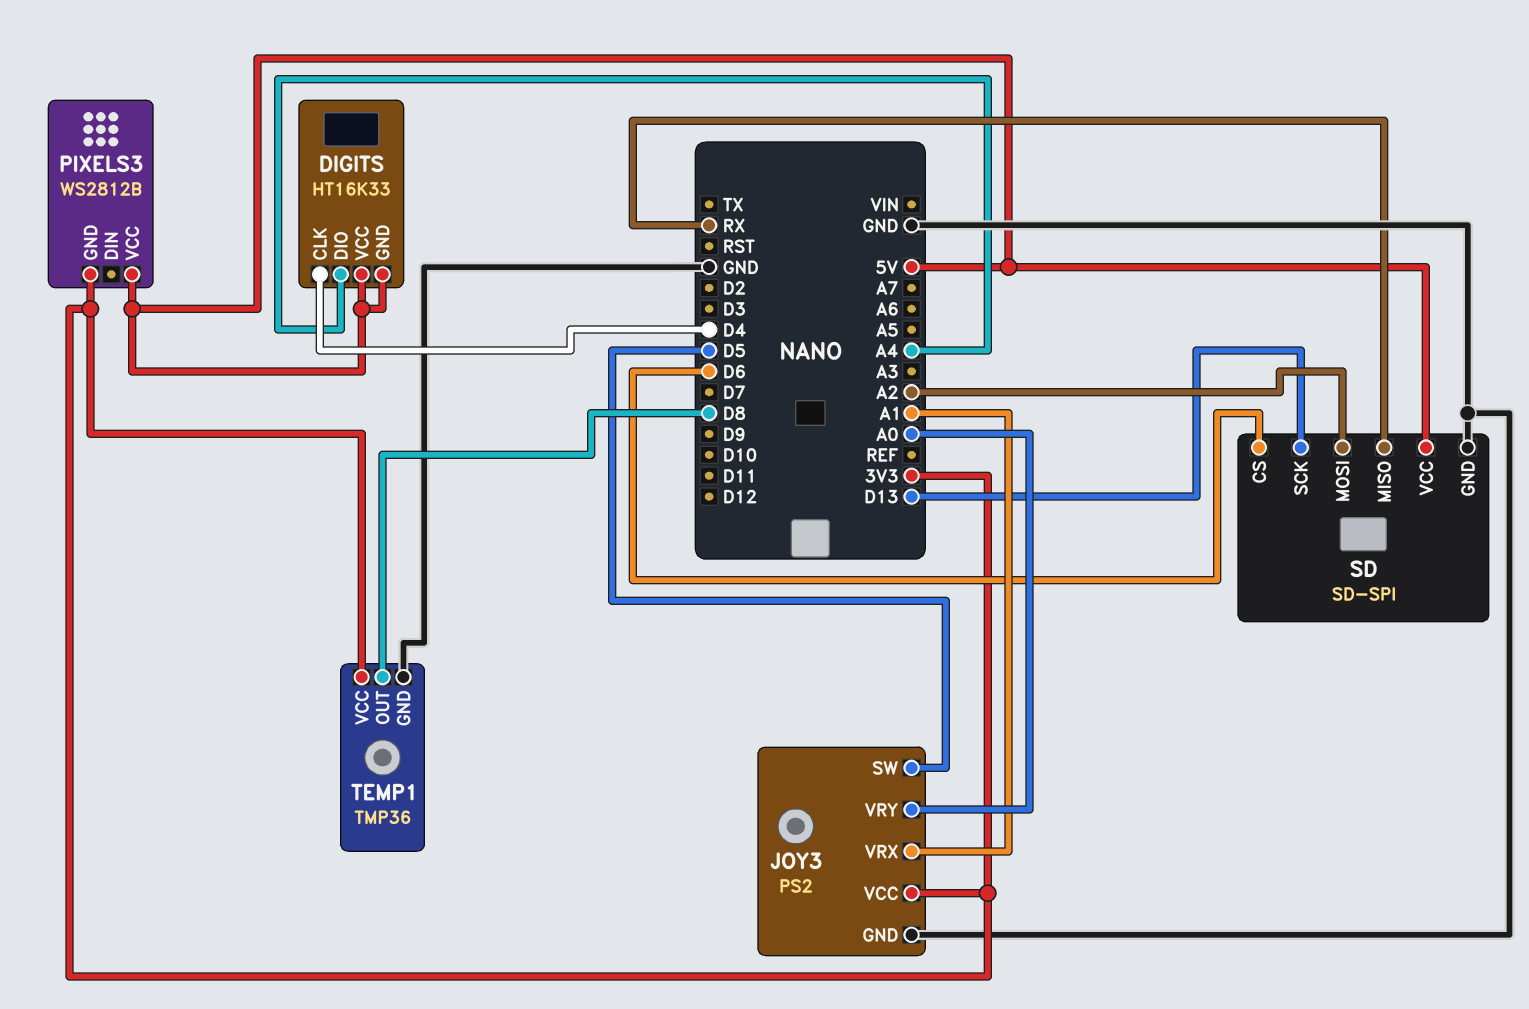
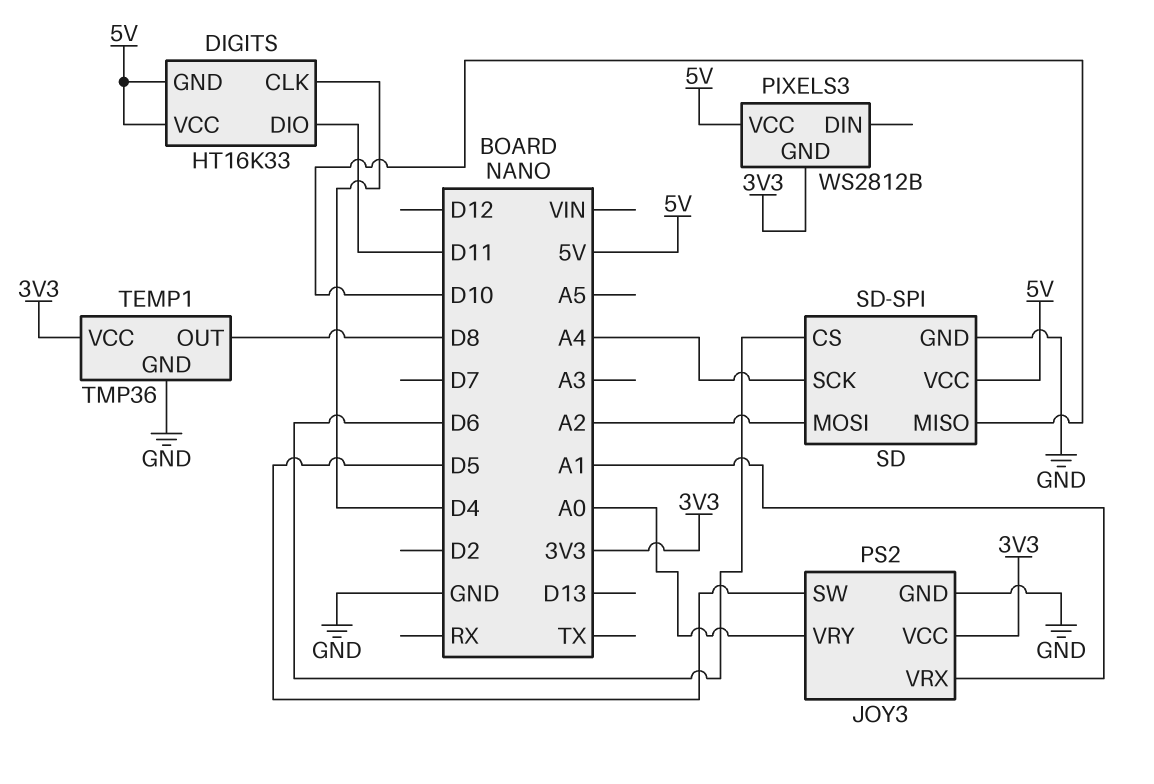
DIGITS pin DIO: A4 -> D11
SD pin MISO: RX -> D10
SD pin SCK: D13 -> A4

